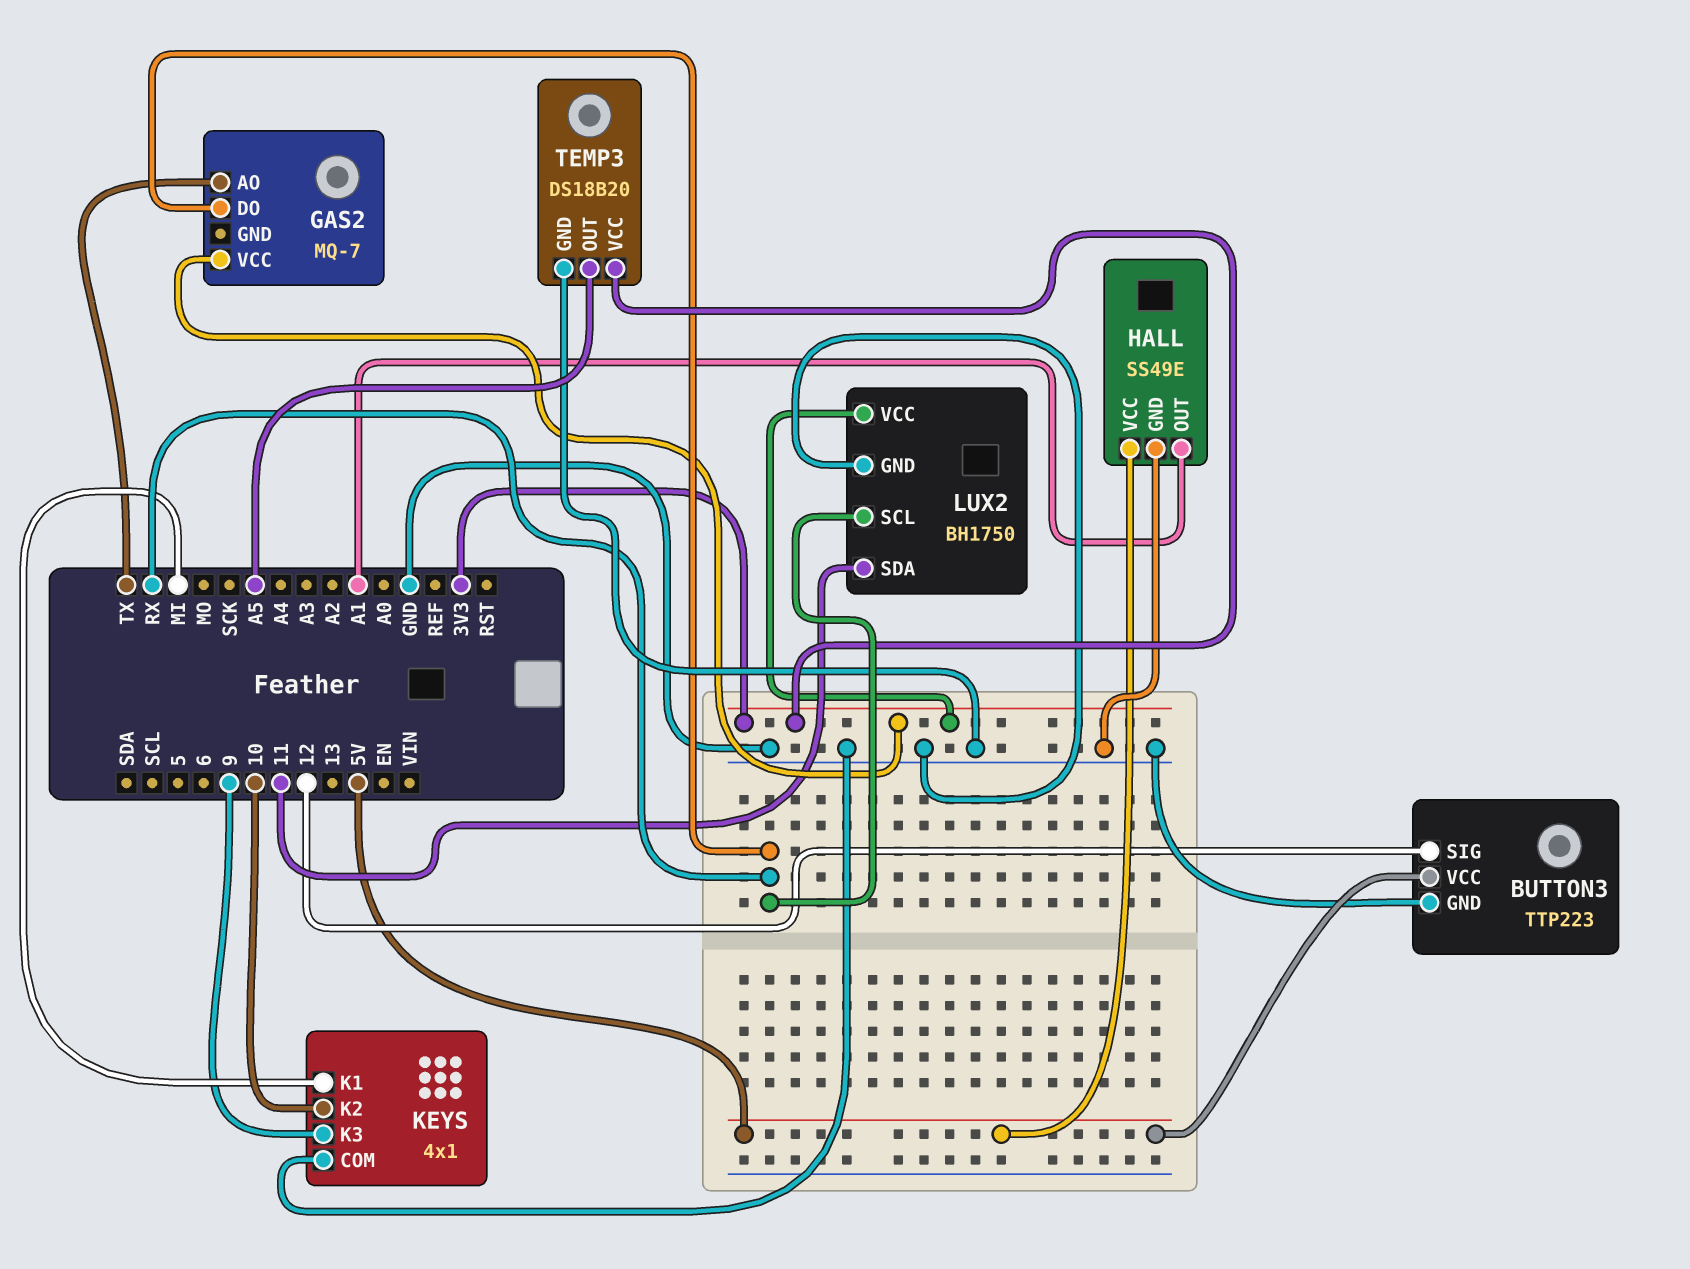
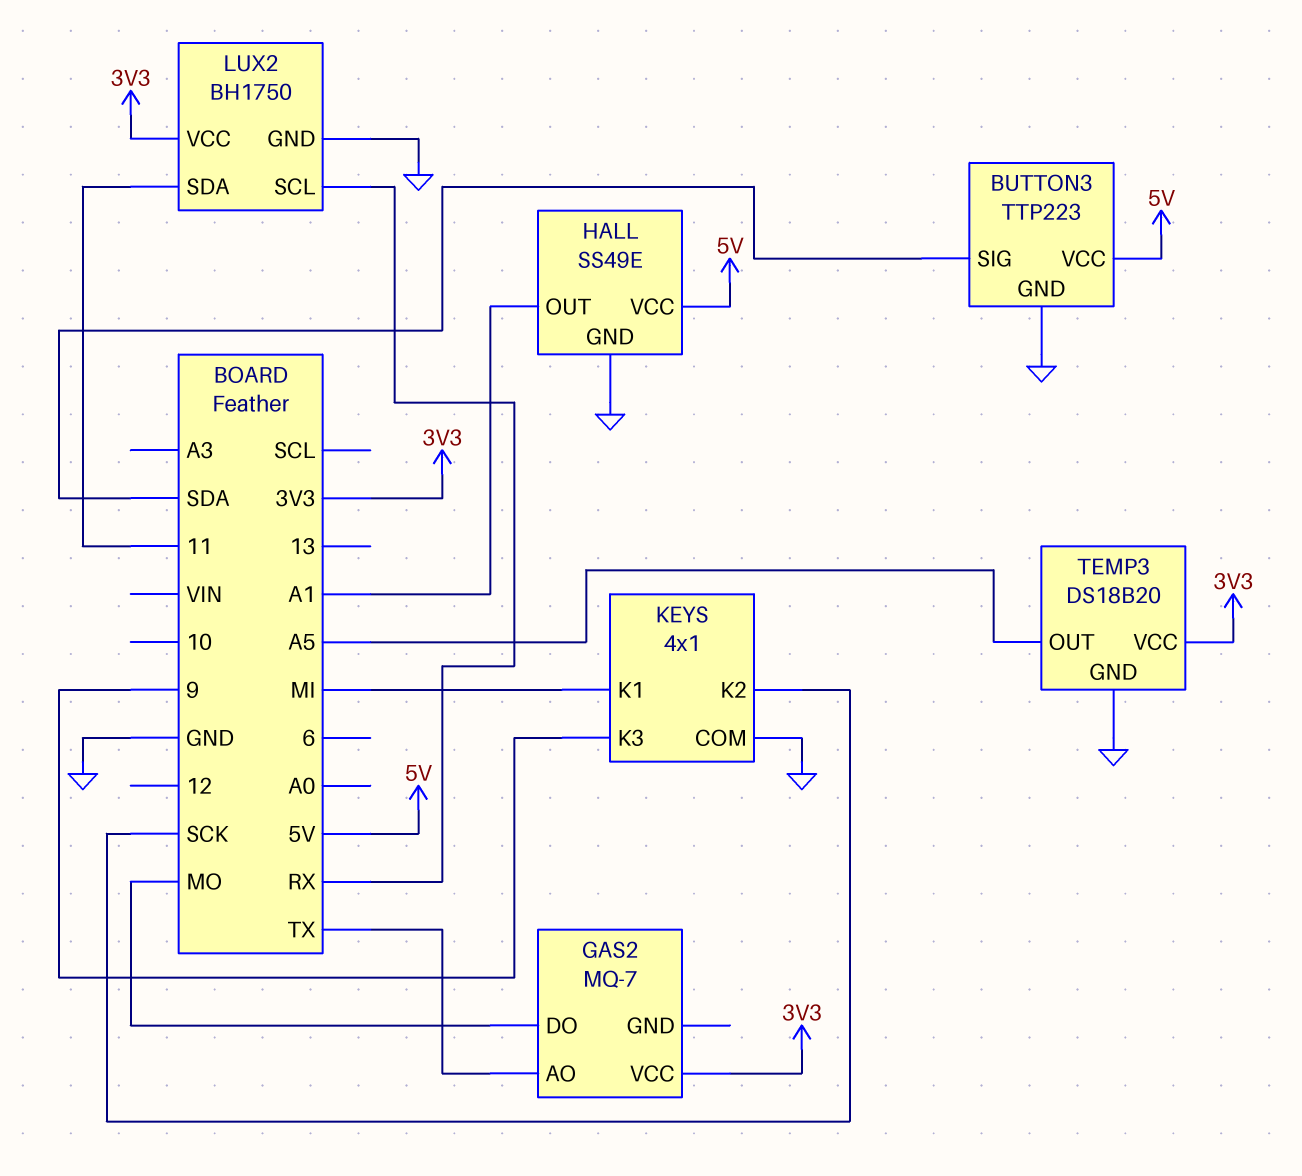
BUTTON3 pin SIG: 12 -> SDA
GAS2 pin DO: RX -> MO
KEYS pin K2: 10 -> SCK

